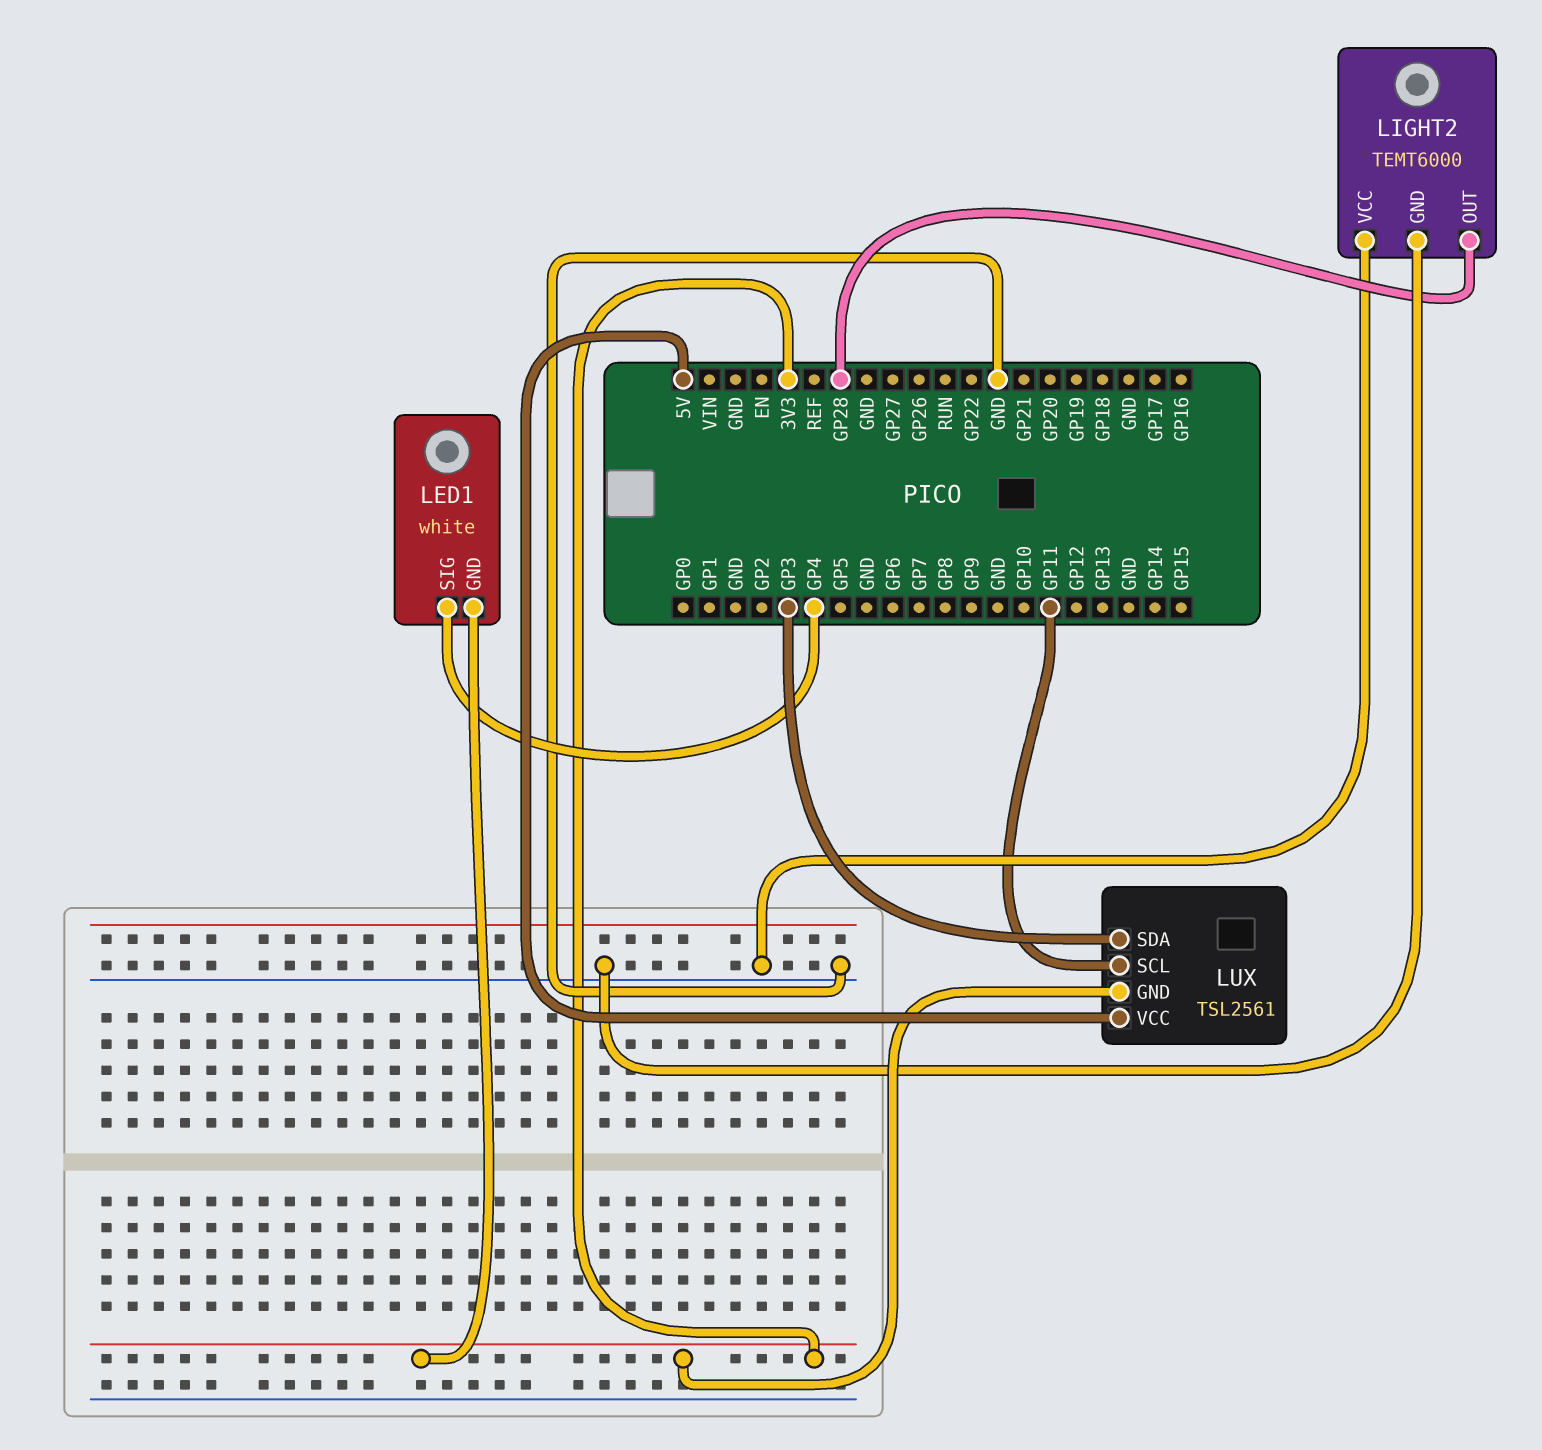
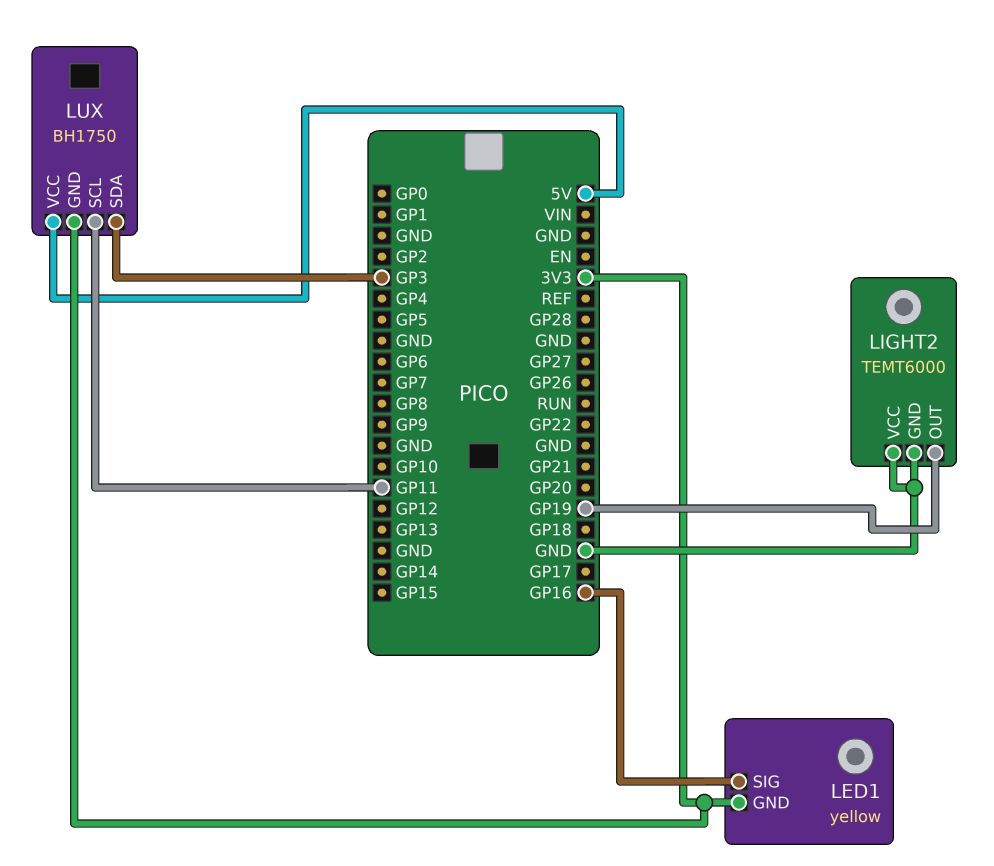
LED1: white -> yellow
LED1 pin SIG: GP4 -> GP16
LIGHT2 pin OUT: GP28 -> GP19
LUX: TSL2561 -> BH1750

